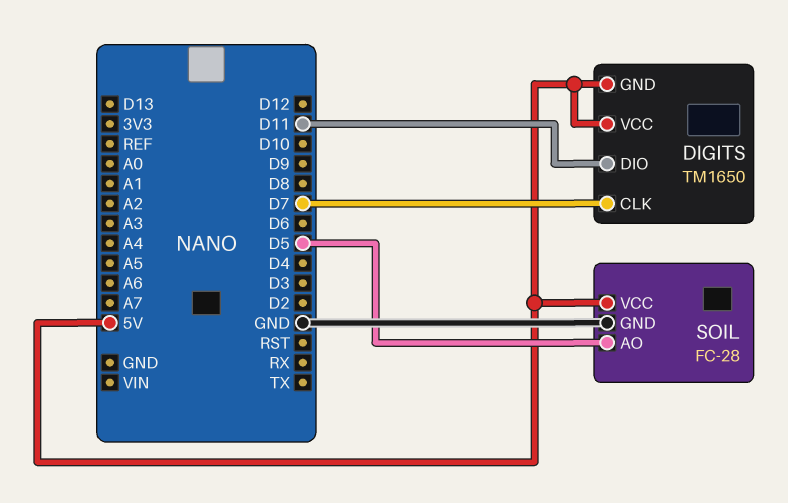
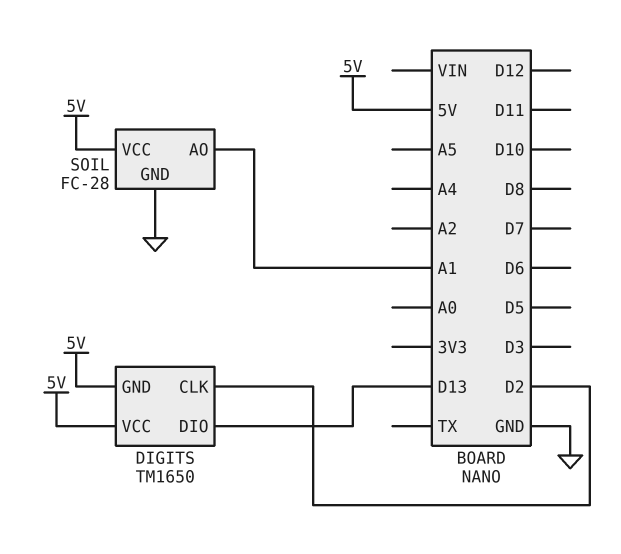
DIGITS pin CLK: D7 -> D2
DIGITS pin DIO: D11 -> D13
SOIL pin AO: D5 -> A1

